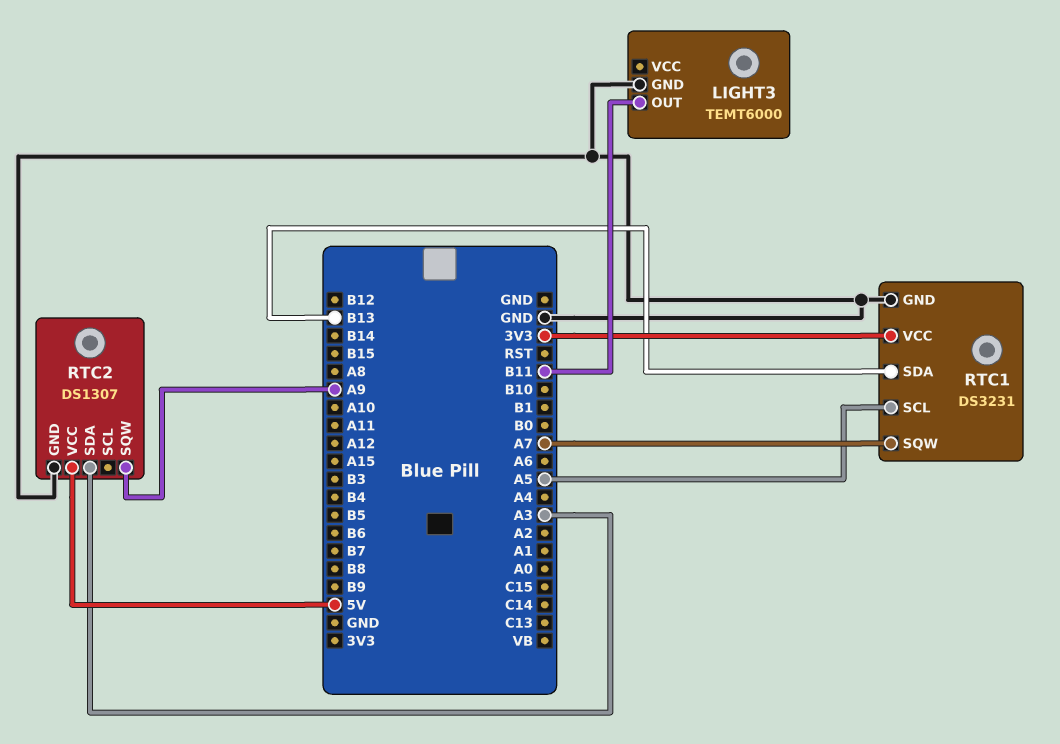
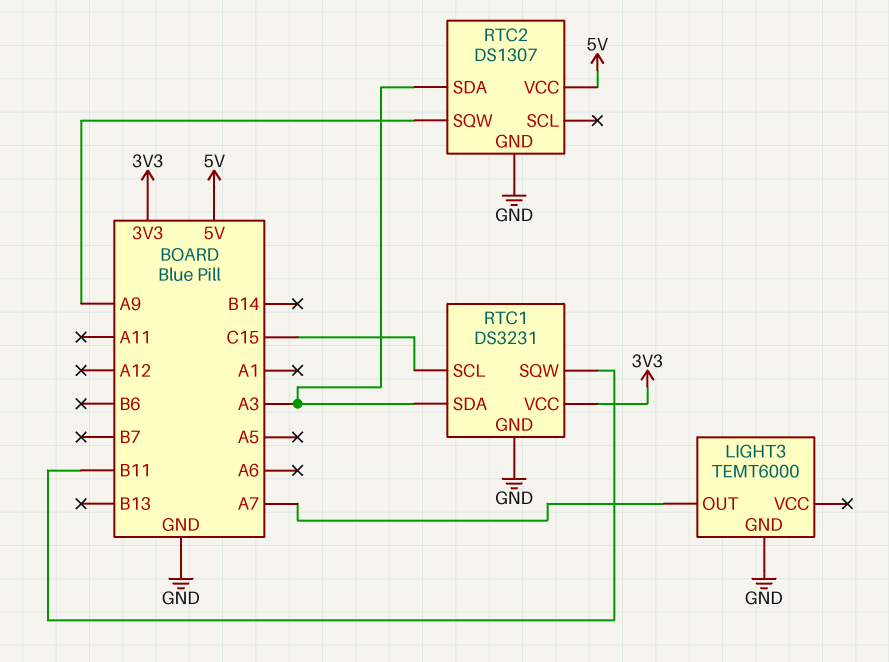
LIGHT3 pin OUT: B11 -> A7
RTC1 pin SCL: A5 -> C15
RTC1 pin SDA: B13 -> A3
RTC1 pin SQW: A7 -> B11

